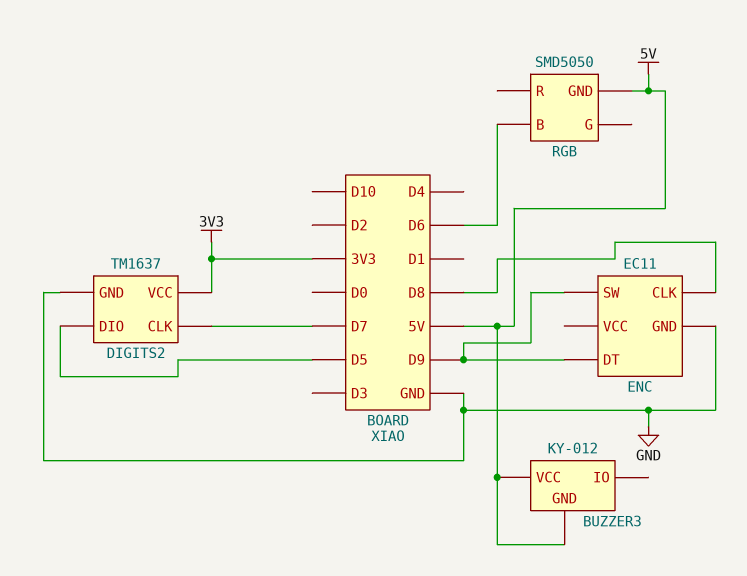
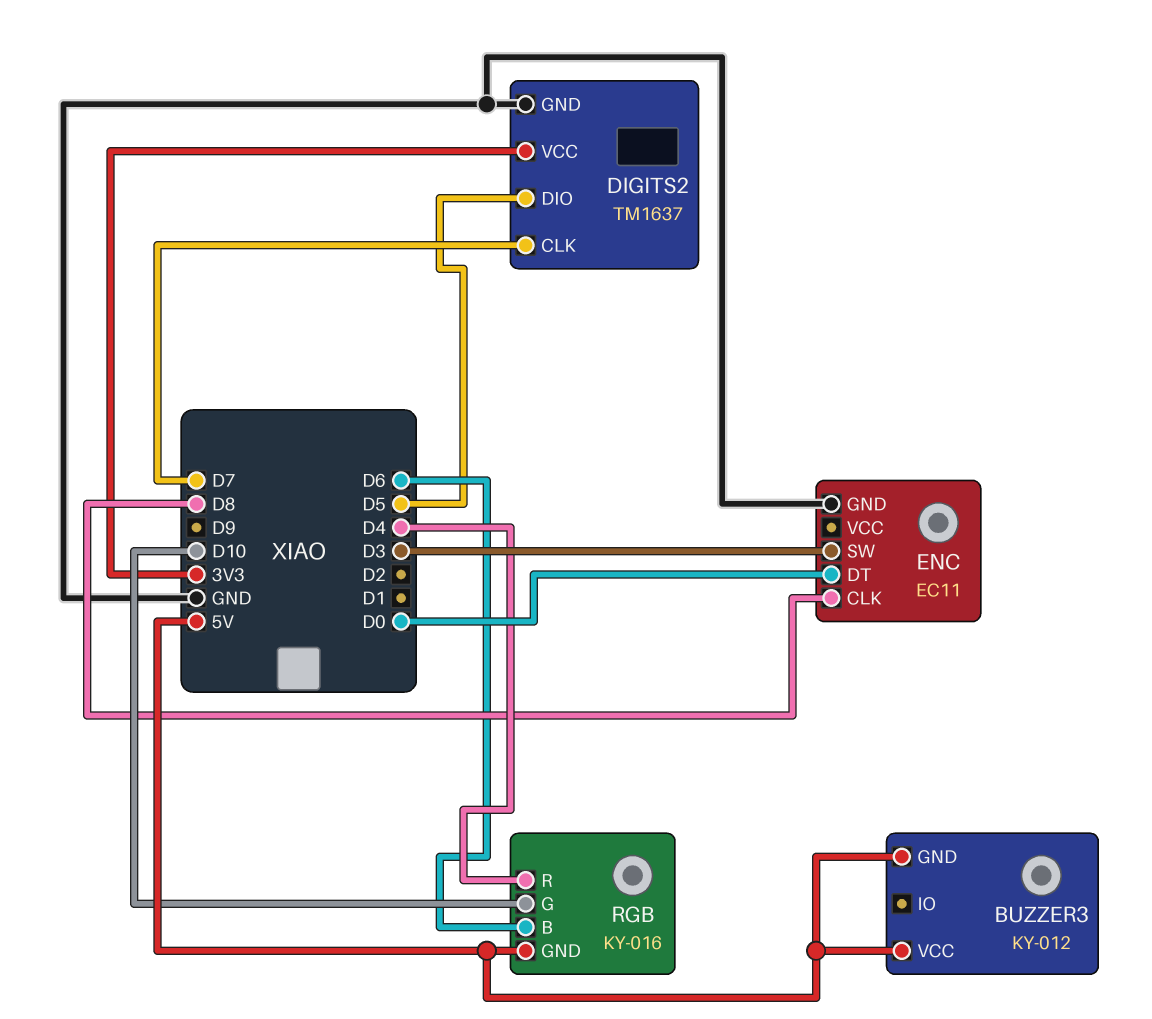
ENC pin DT: D9 -> D0
ENC pin SW: D9 -> D3
RGB: SMD5050 -> KY-016
RGB pin G: none -> D10
RGB pin R: none -> D4

